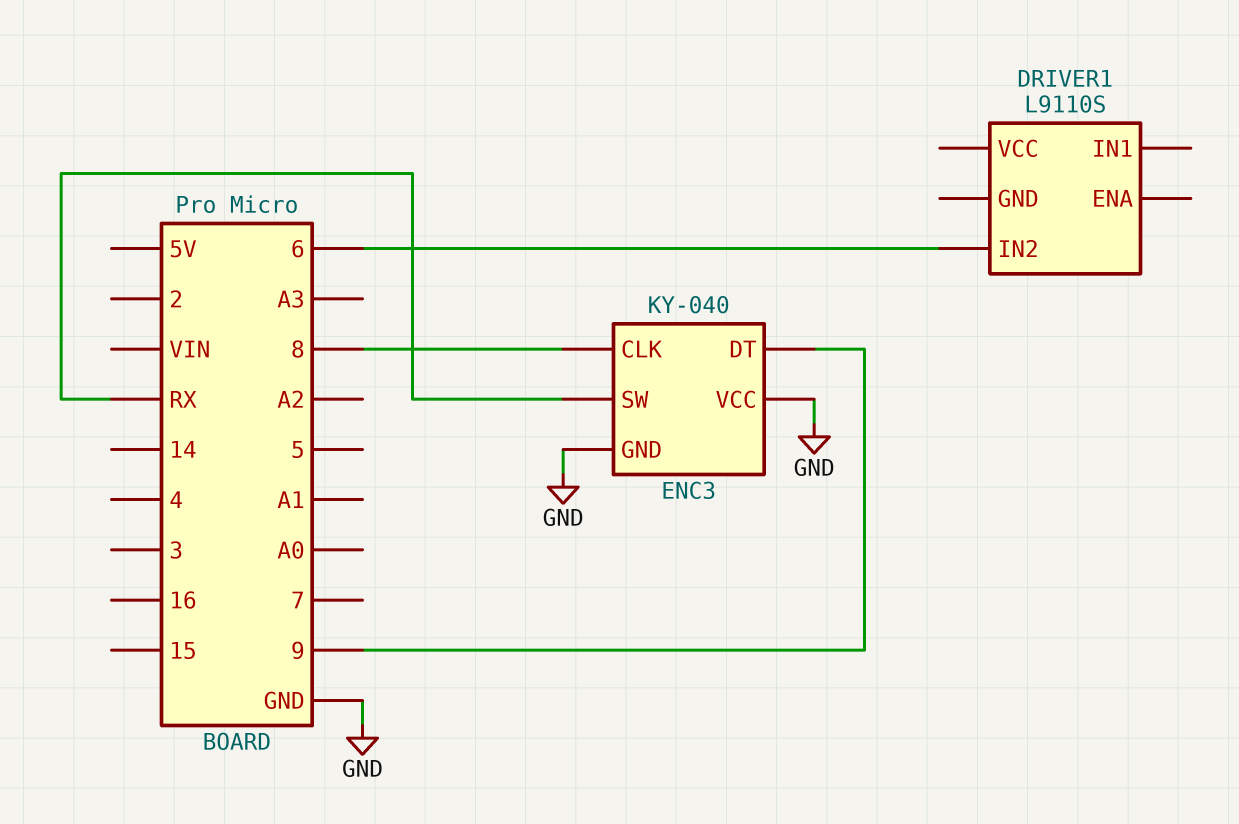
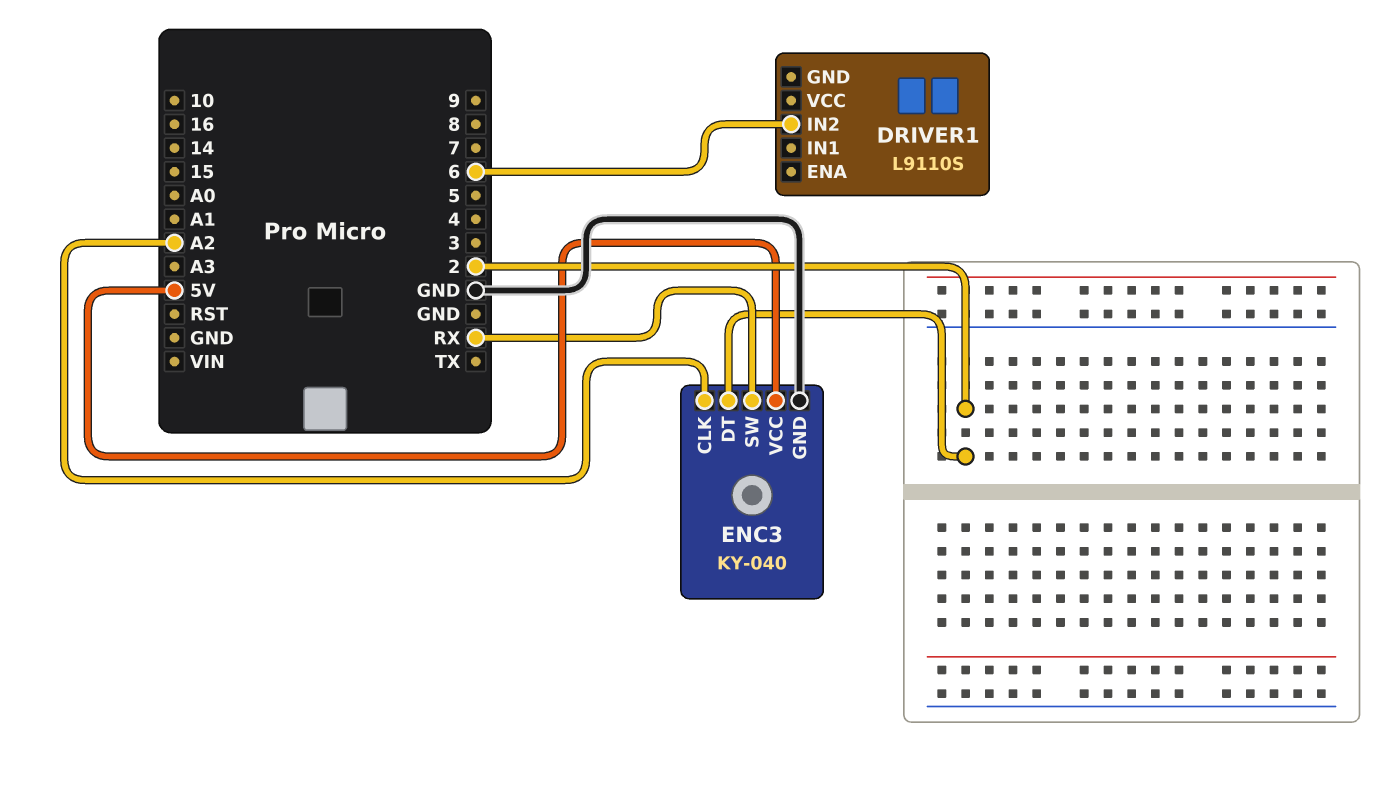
ENC3 pin CLK: 8 -> A2
ENC3 pin DT: 9 -> 2
ENC3 pin VCC: GND -> 5V

